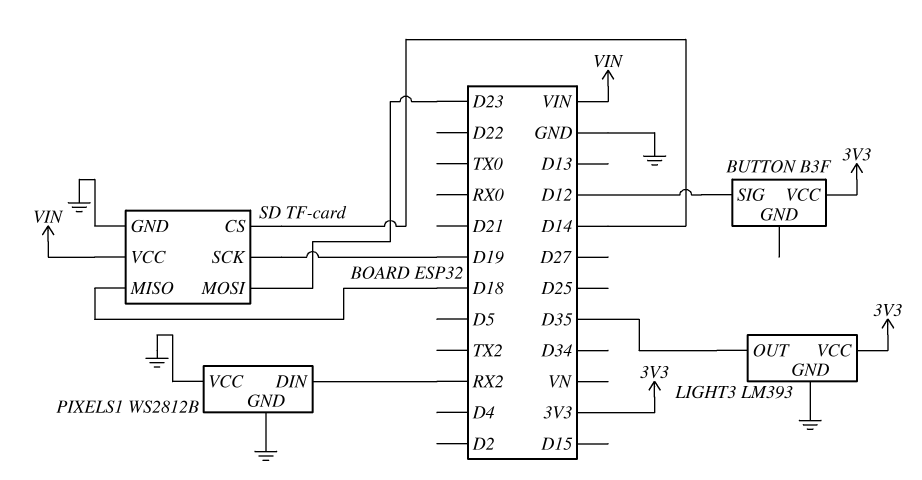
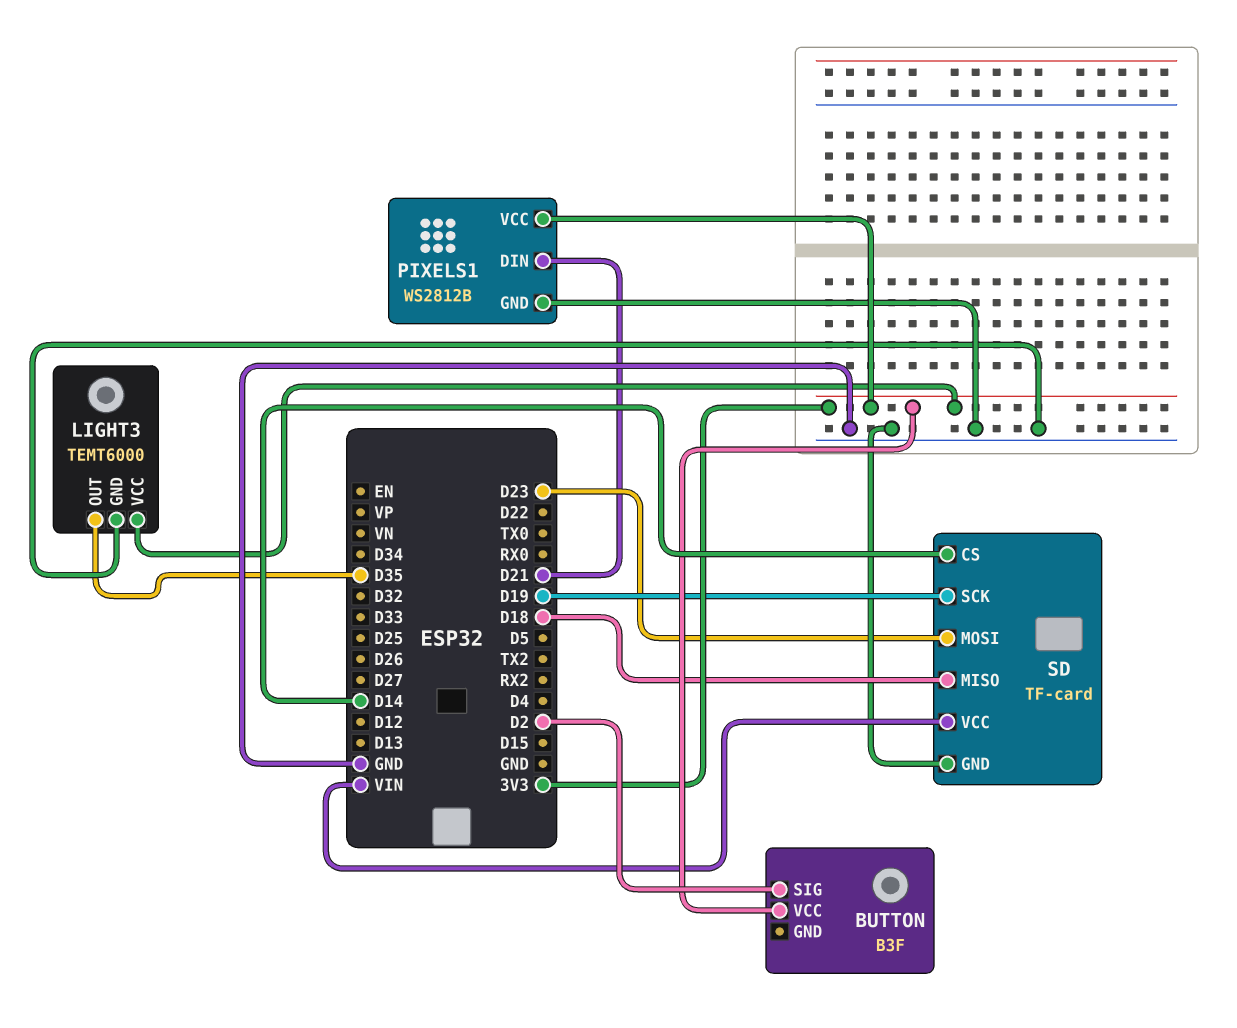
BUTTON pin SIG: D12 -> D2
LIGHT3: LM393 -> TEMT6000
PIXELS1 pin DIN: RX2 -> D21
PIXELS1 pin VCC: GND -> 3V3

